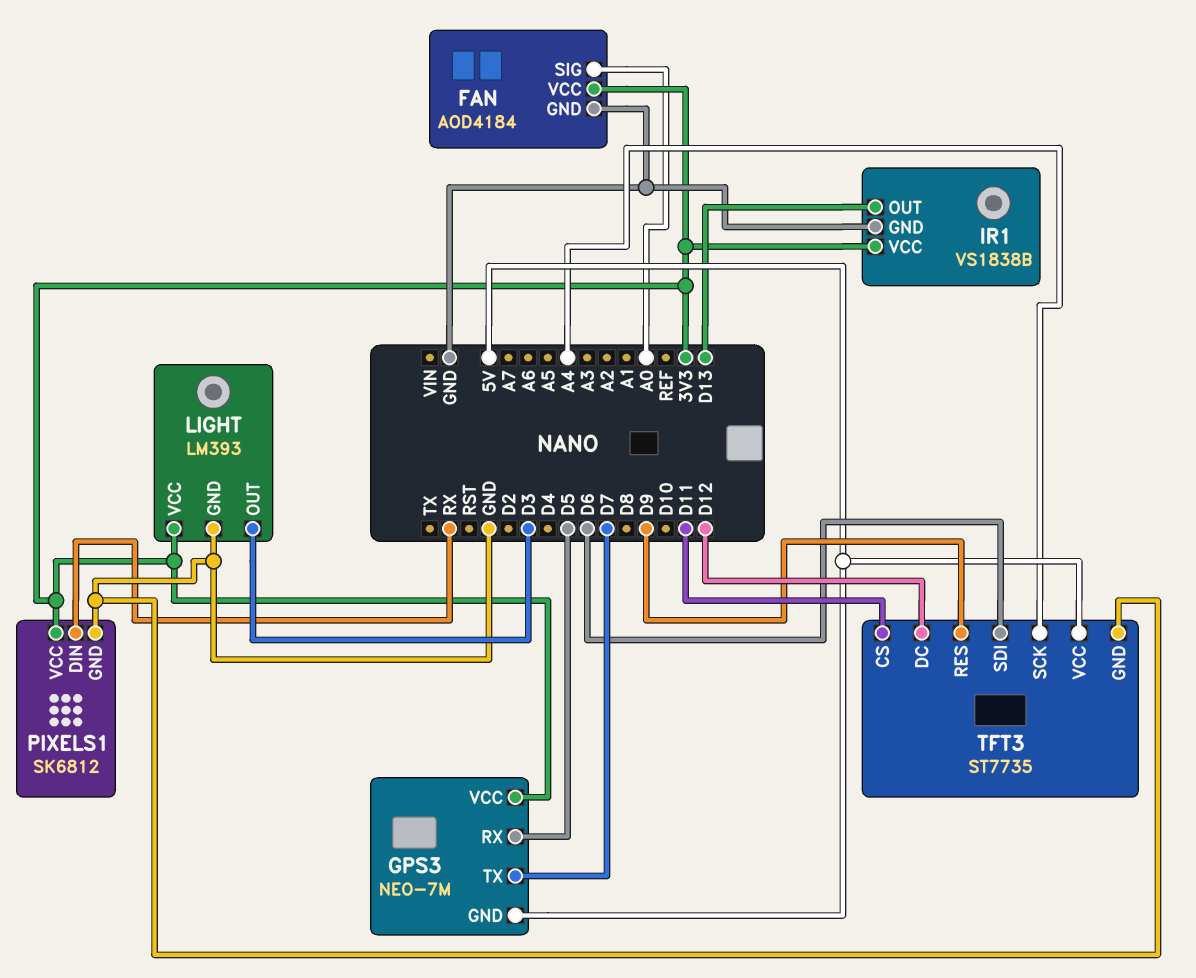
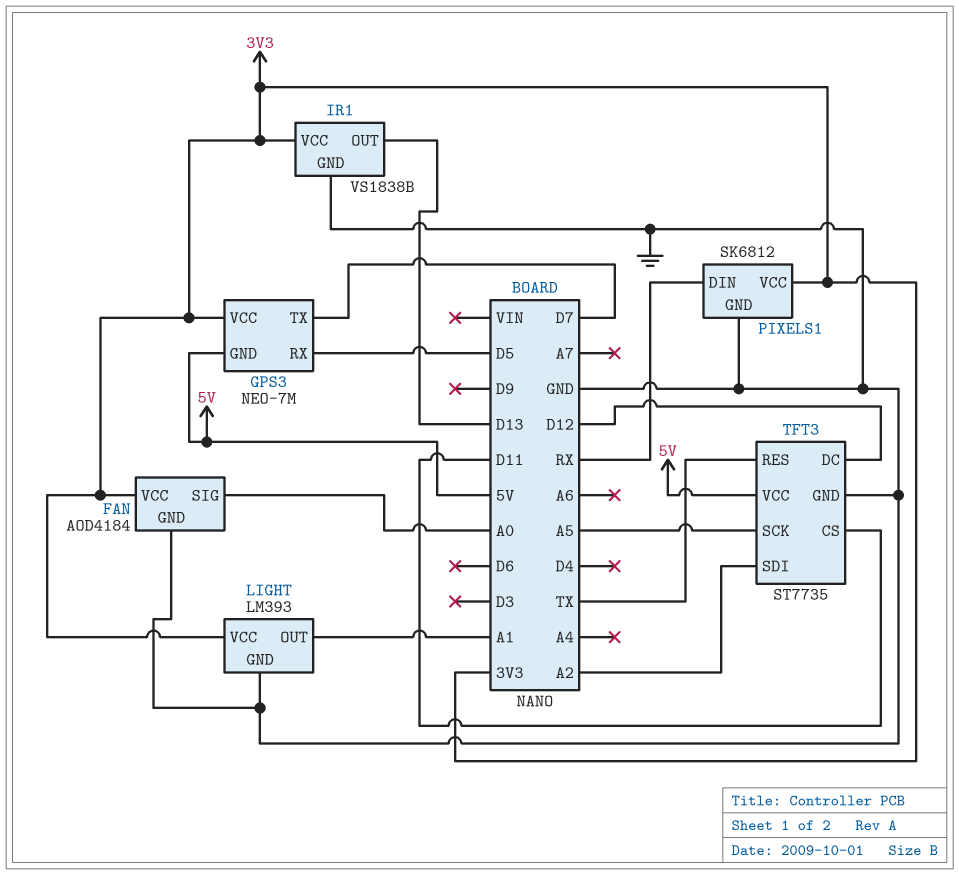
LIGHT pin OUT: D3 -> A1
TFT3 pin RES: D9 -> TX
TFT3 pin SCK: A4 -> A5
TFT3 pin SDI: D6 -> A2

